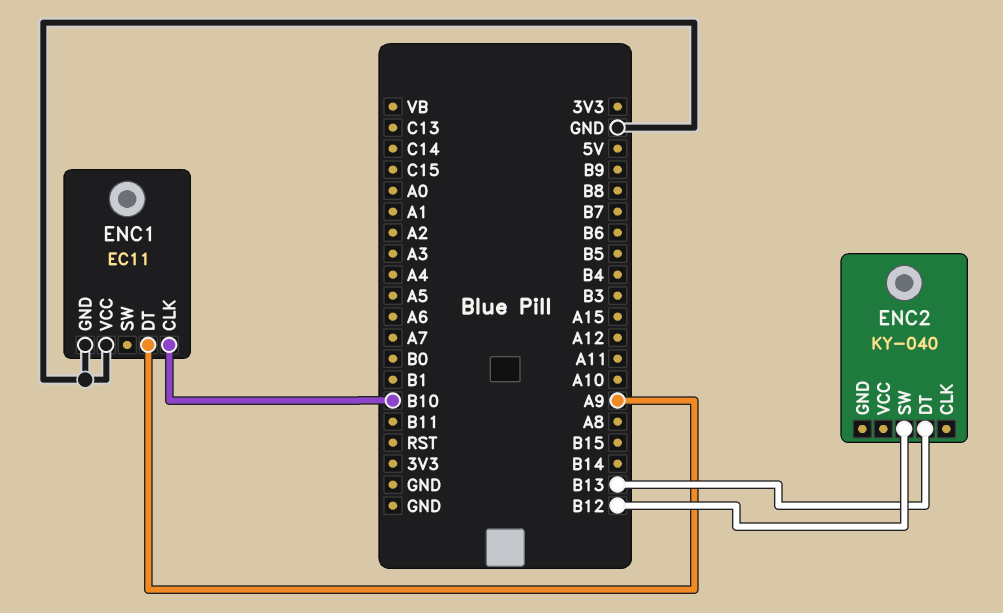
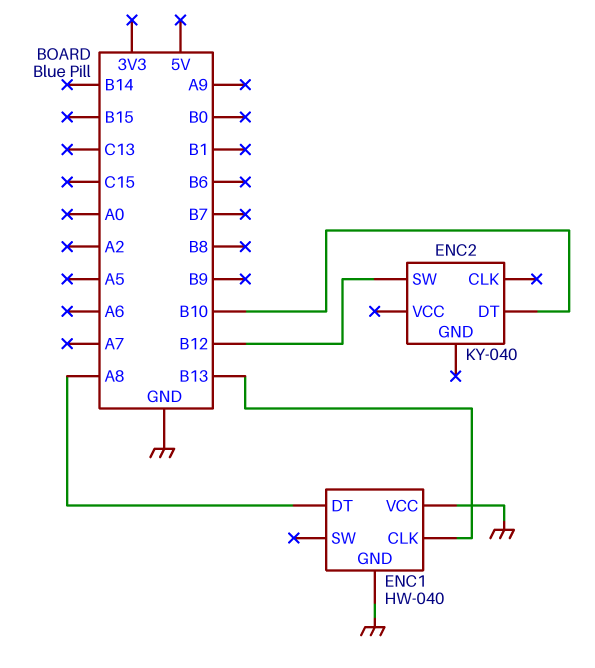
ENC1: EC11 -> HW-040
ENC1 pin CLK: B10 -> B13
ENC1 pin DT: A9 -> A8
ENC2 pin DT: B13 -> B10

